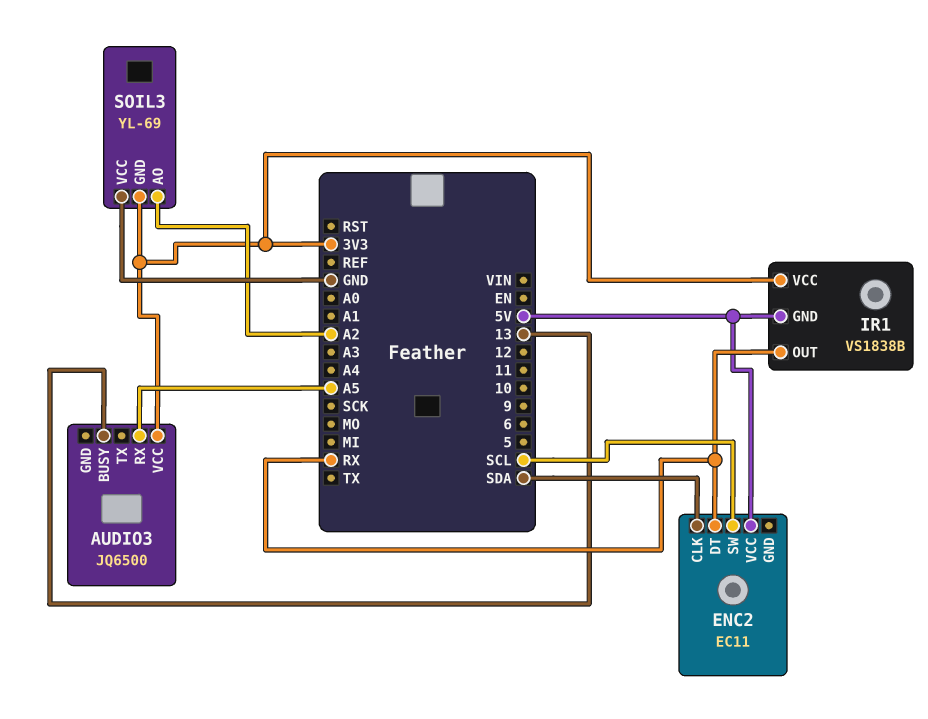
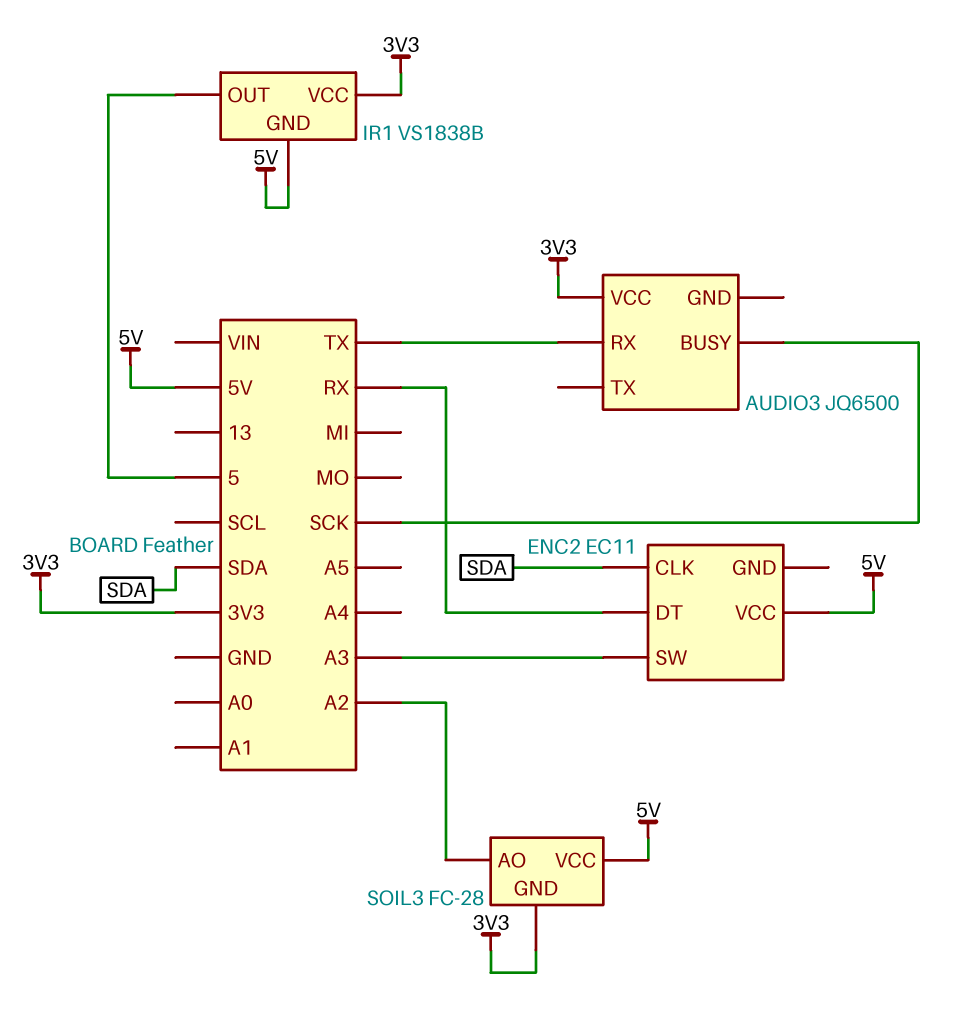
AUDIO3 pin BUSY: 13 -> SCK
AUDIO3 pin RX: A5 -> TX
ENC2 pin SW: SCL -> A3
IR1 pin OUT: RX -> 5
SOIL3: YL-69 -> FC-28
SOIL3 pin VCC: GND -> 5V

